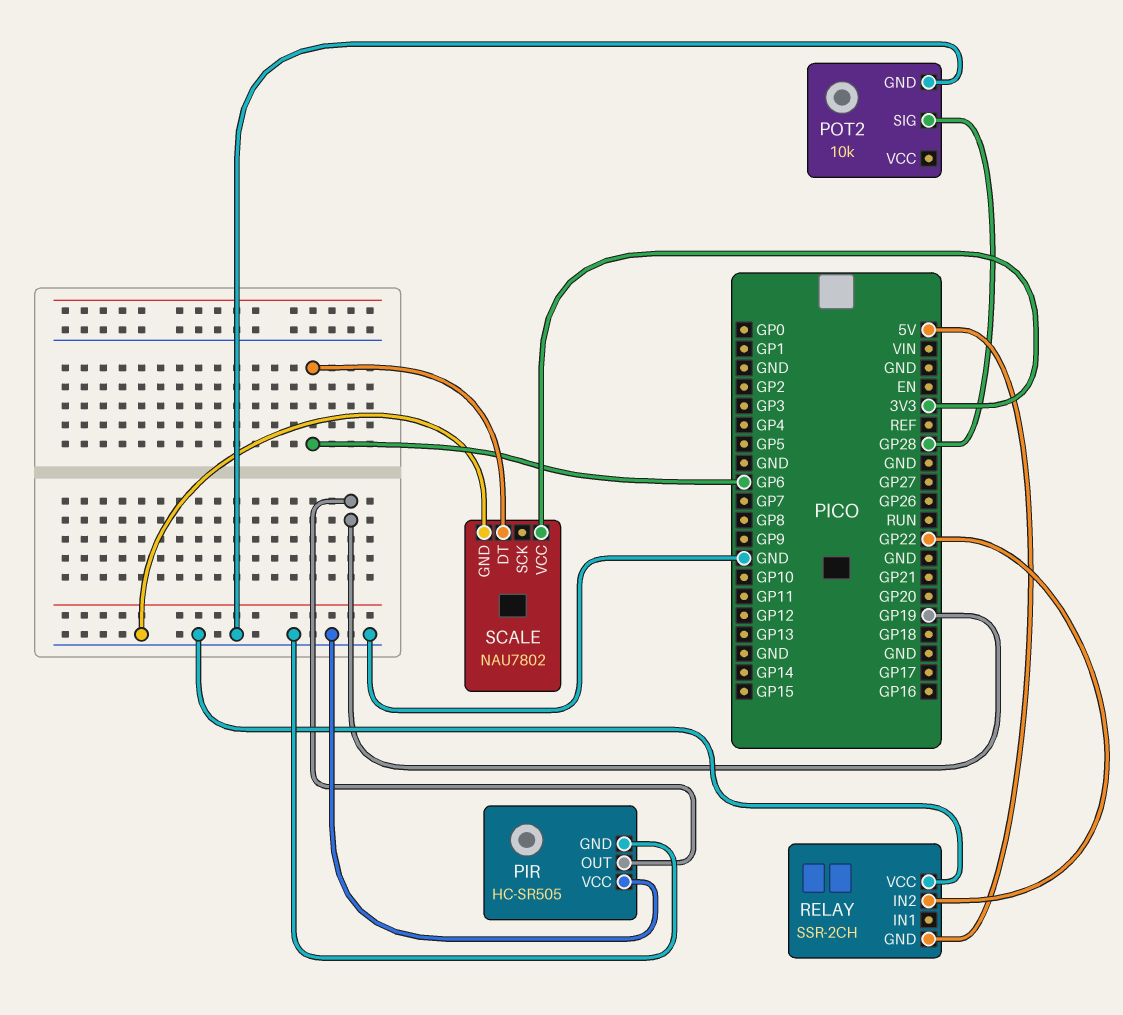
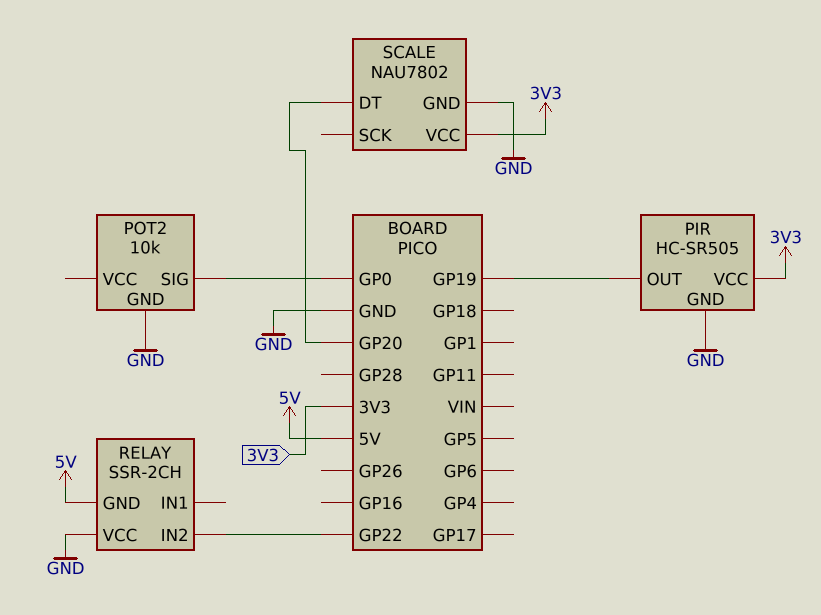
PIR pin VCC: GND -> 3V3
POT2 pin SIG: GP28 -> GP0
SCALE pin DT: GP6 -> GP20

